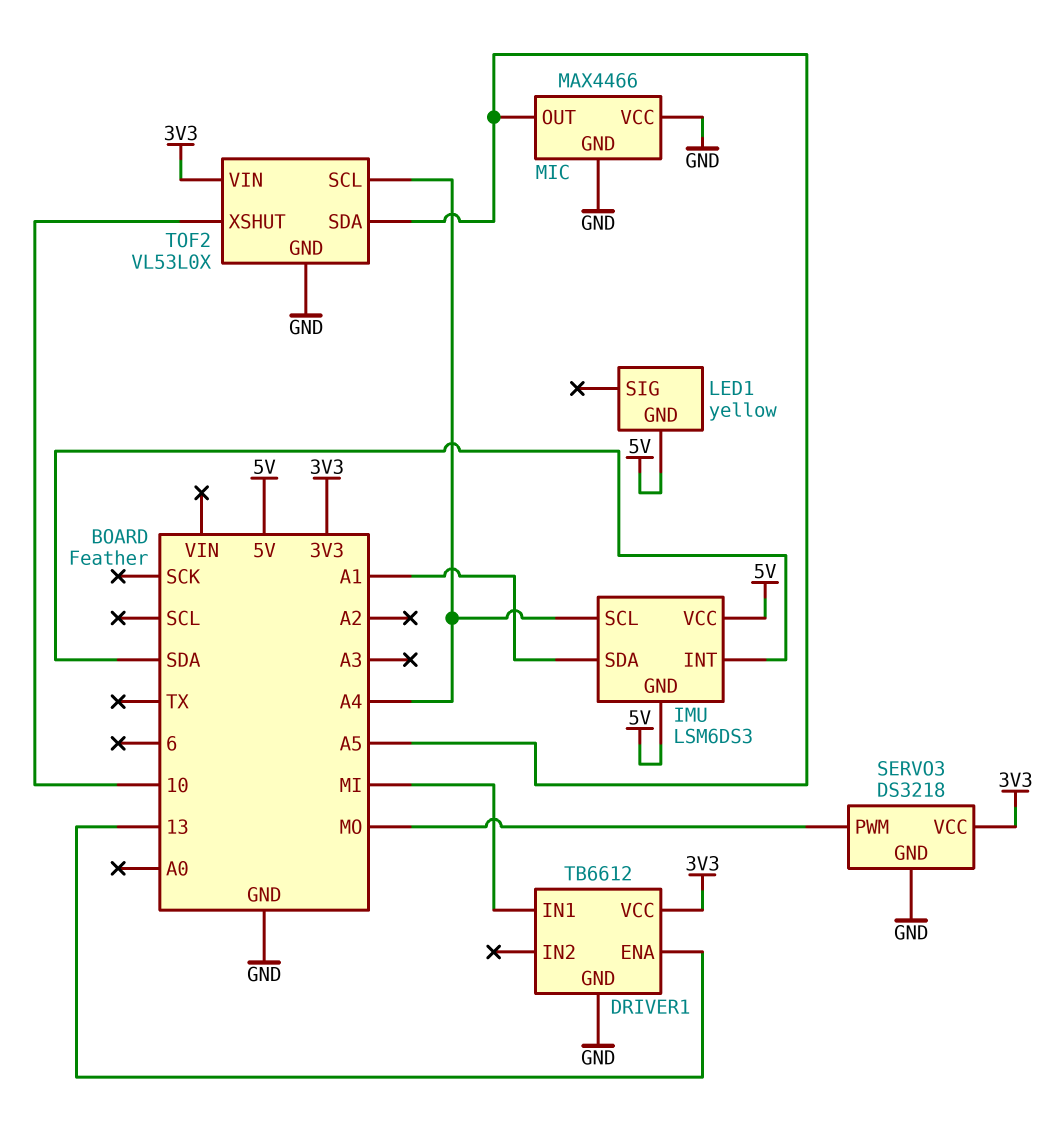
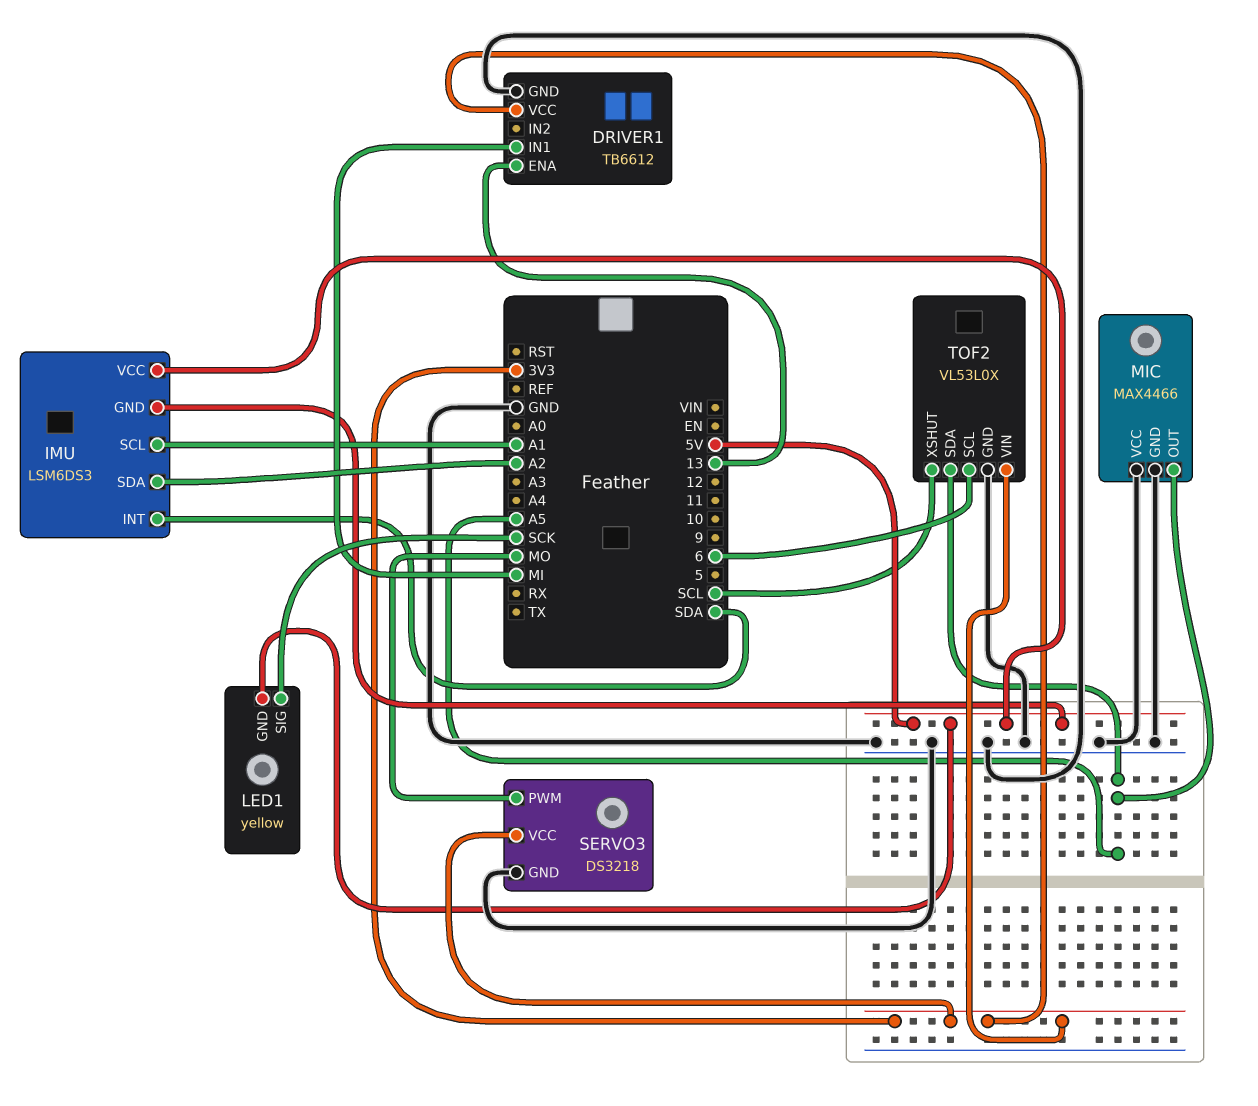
IMU pin SCL: A4 -> A1
IMU pin SDA: A1 -> A2
LED1 pin SIG: none -> SCK
TOF2 pin SCL: A4 -> 6
TOF2 pin XSHUT: 10 -> SCL

